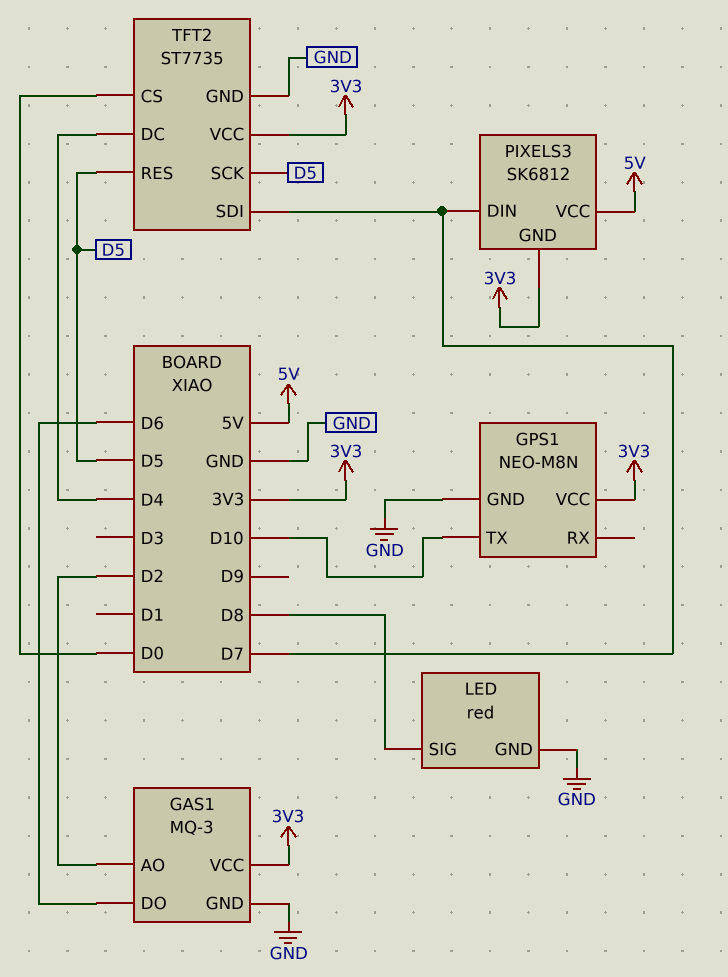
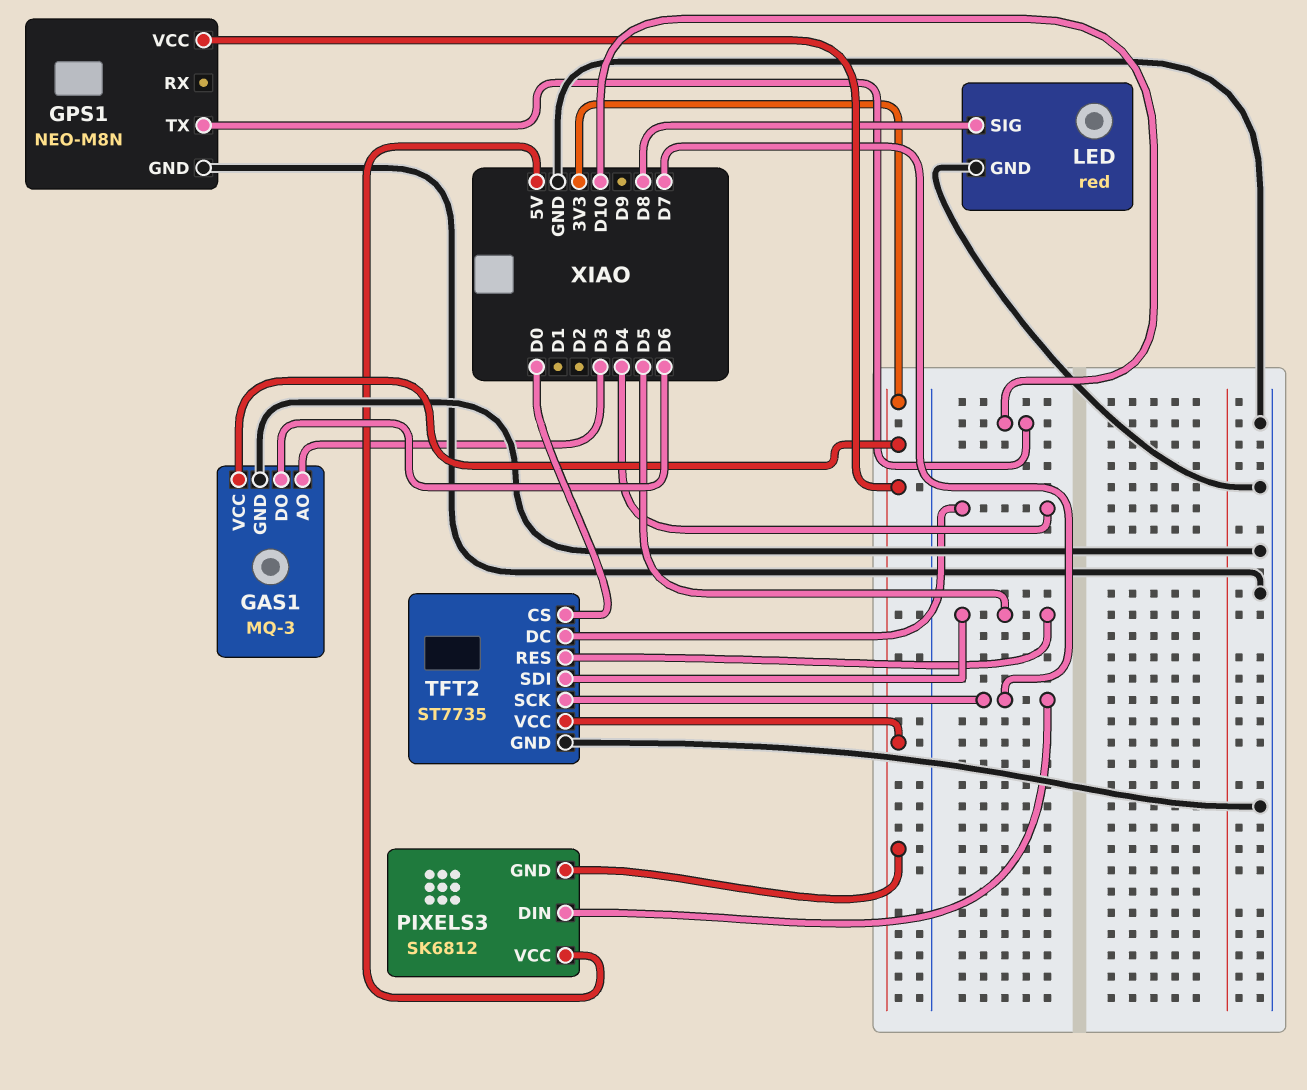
GAS1 pin AO: D2 -> D3
TFT2 pin SCK: D5 -> D7
TFT2 pin SDI: D7 -> D5

